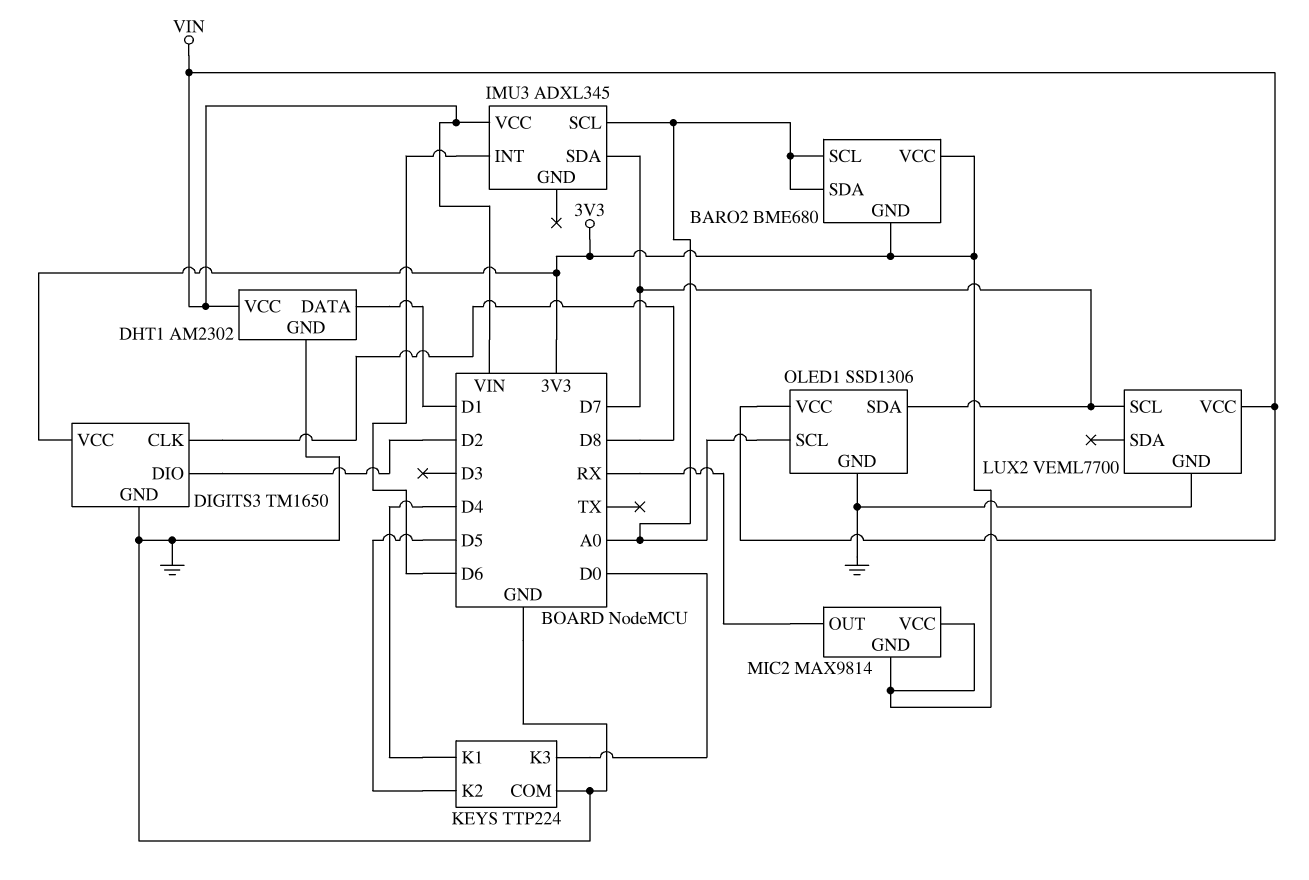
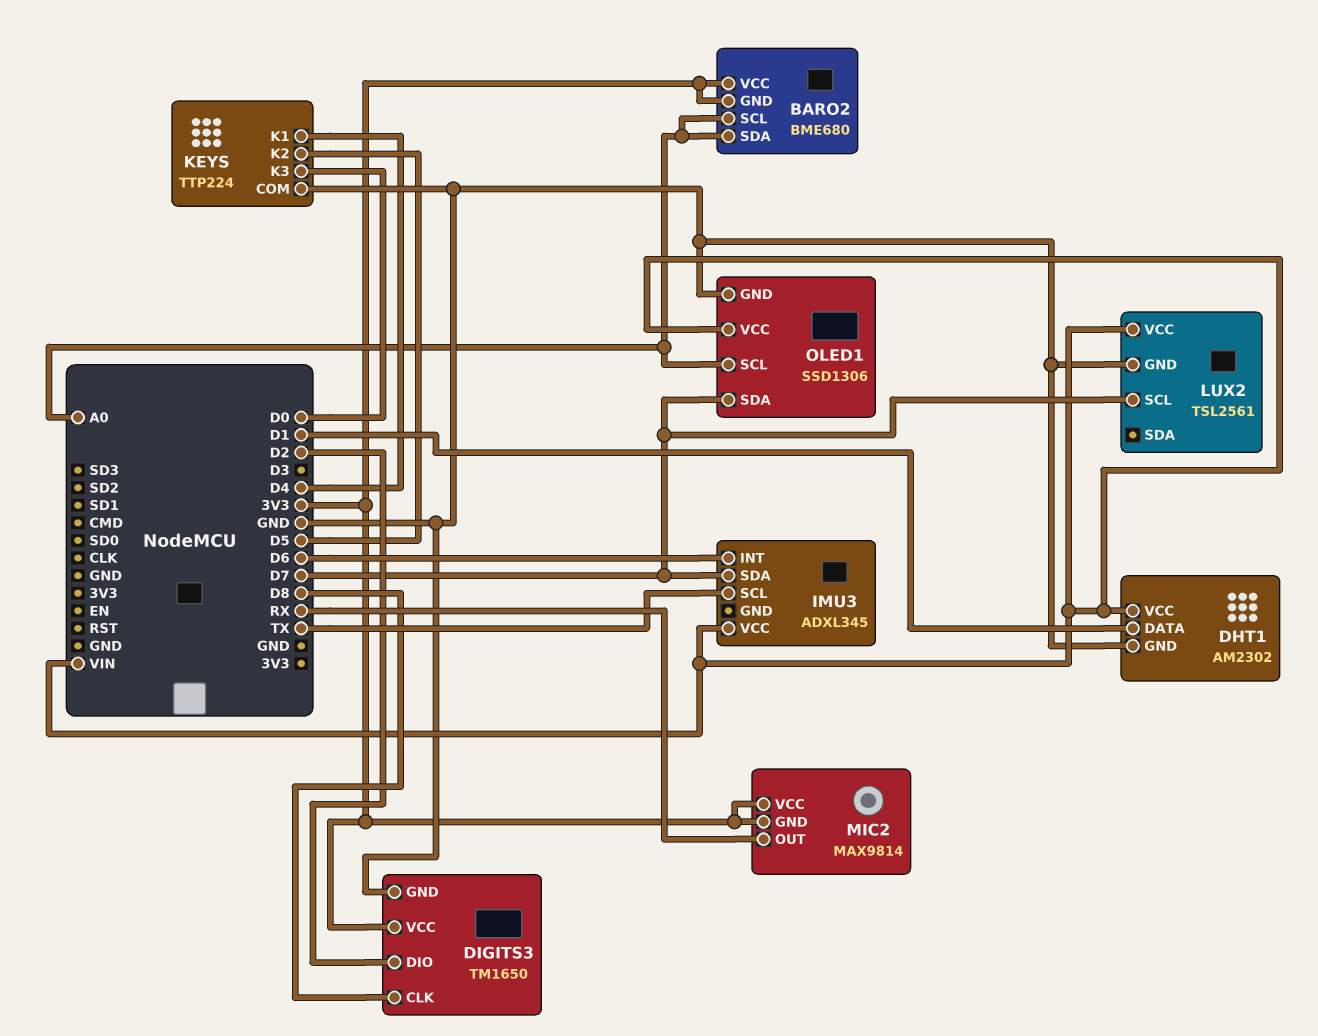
IMU3 pin SCL: A0 -> TX
LUX2: VEML7700 -> TSL2561

